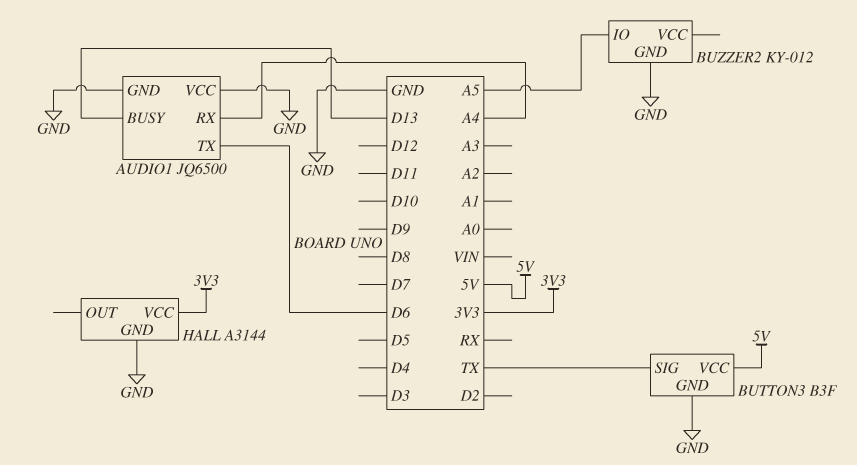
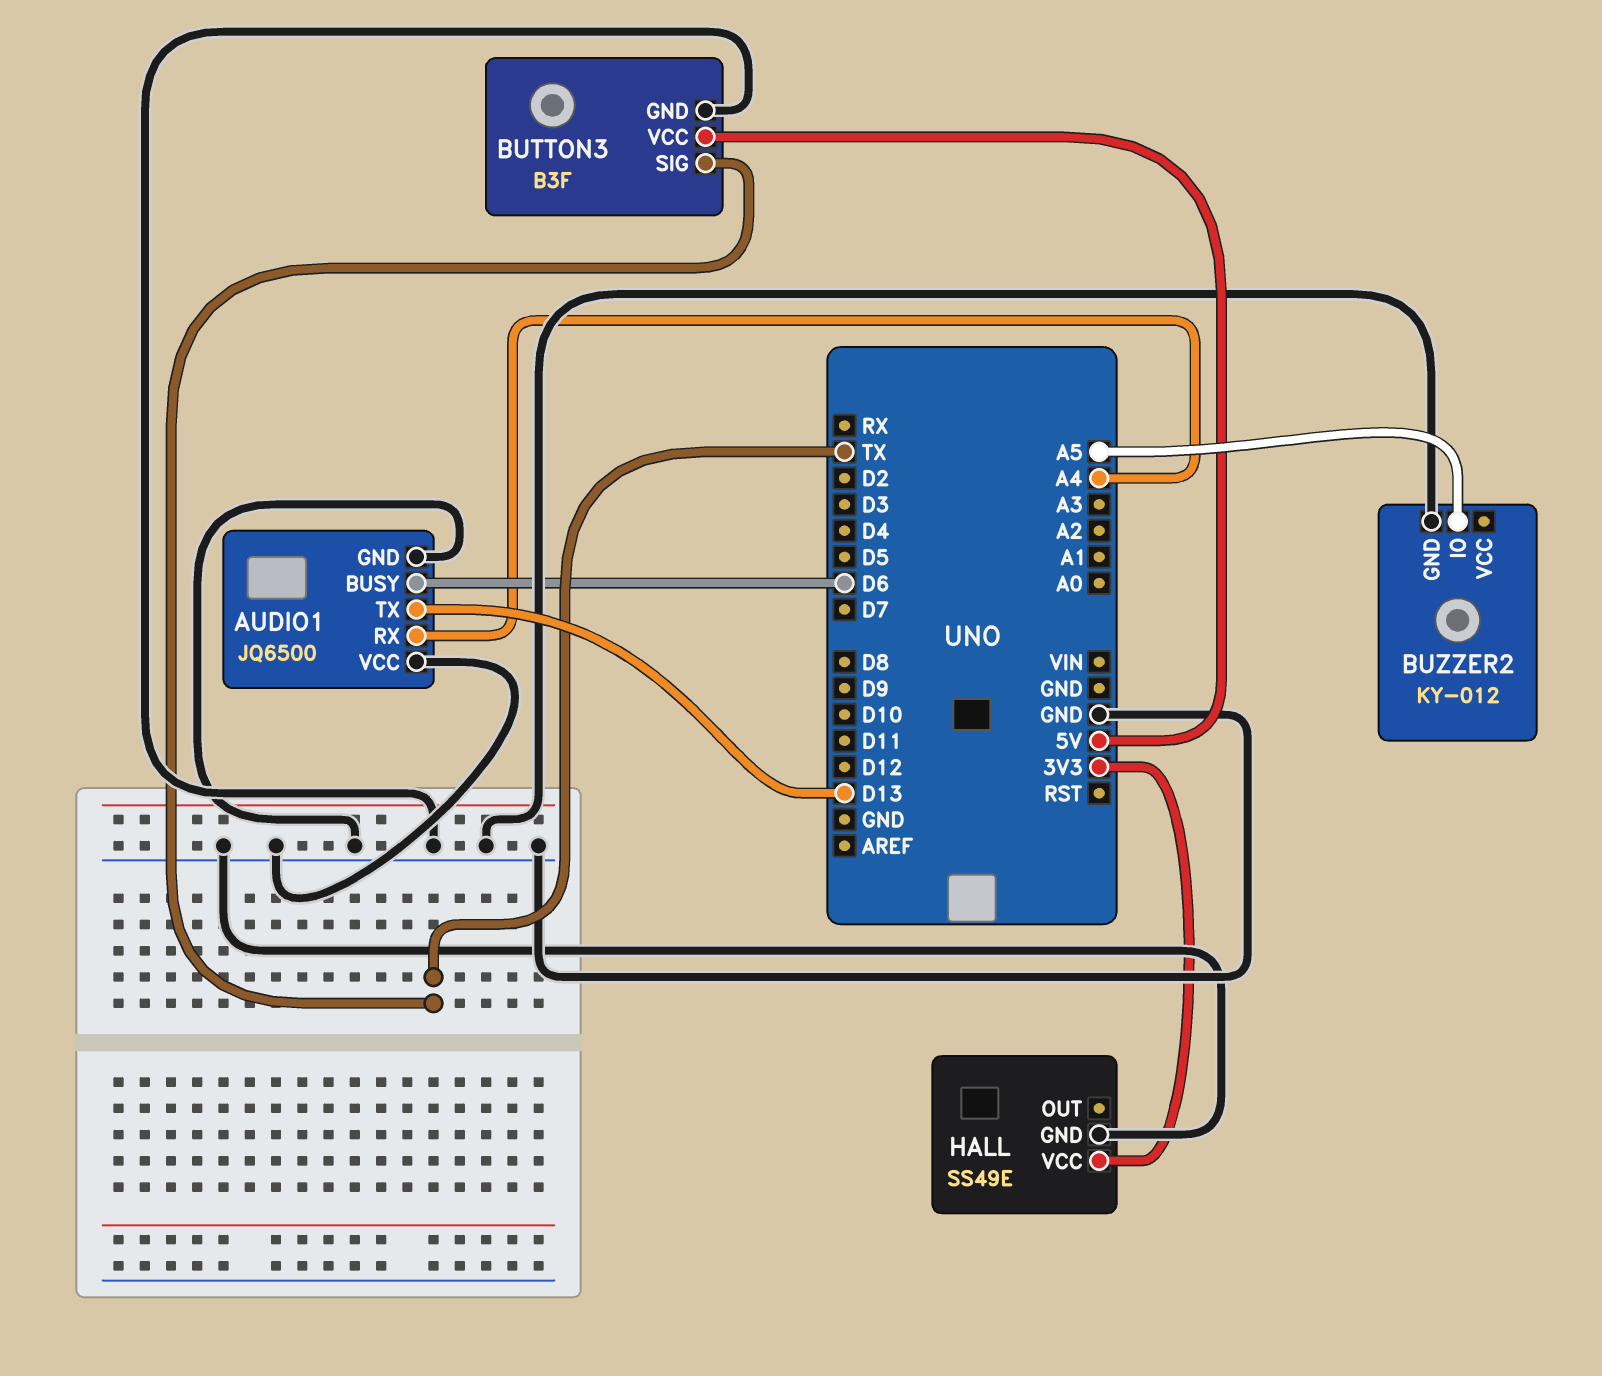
AUDIO1 pin BUSY: D13 -> D6
AUDIO1 pin TX: D6 -> D13
HALL: A3144 -> SS49E

